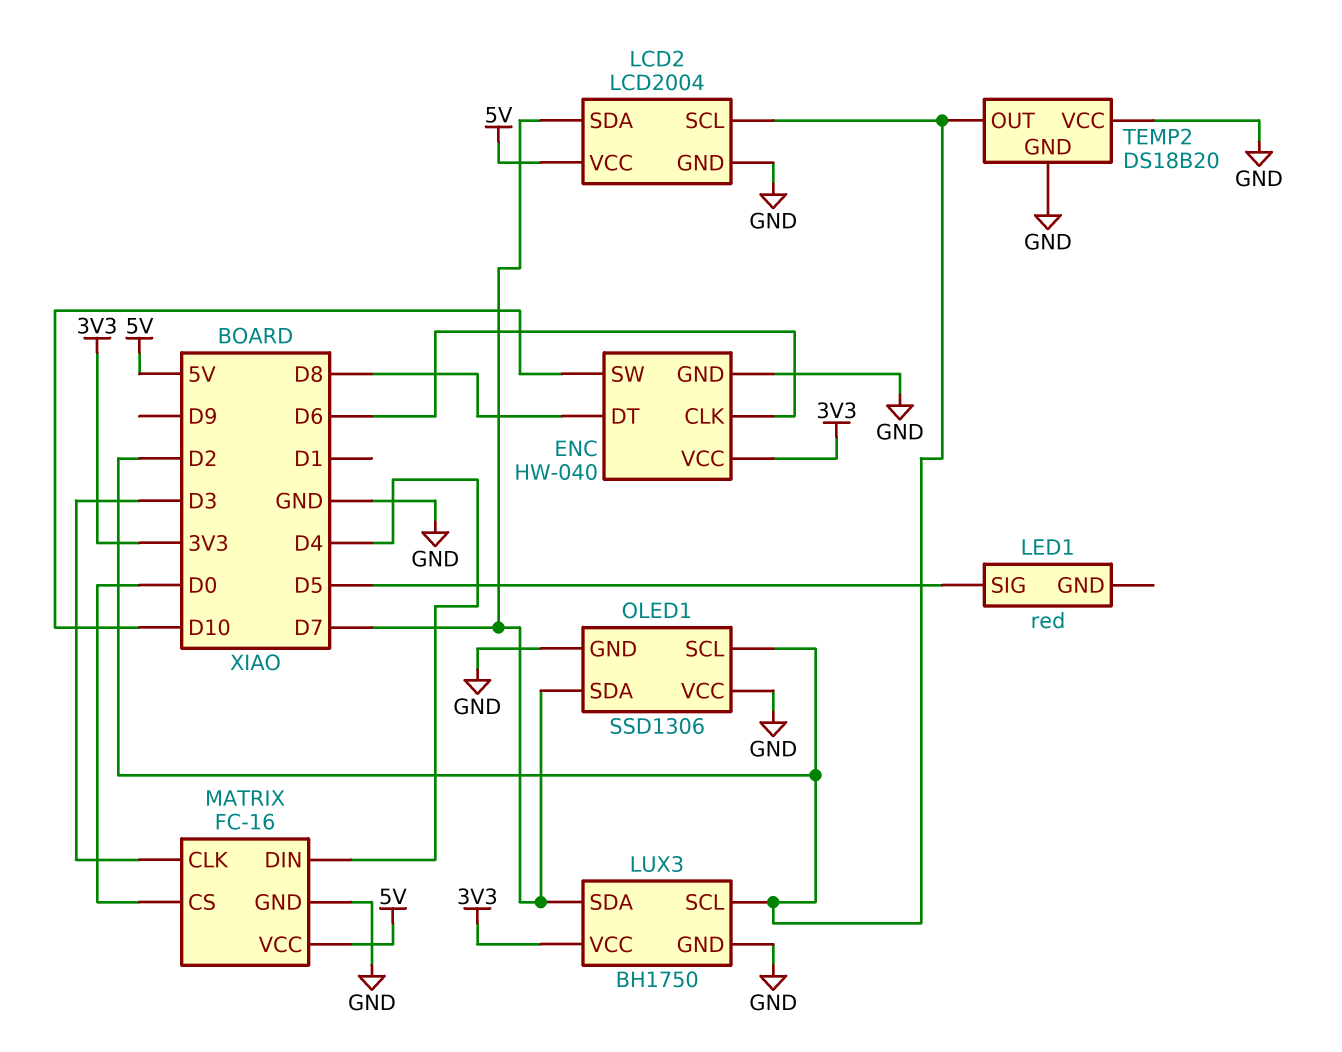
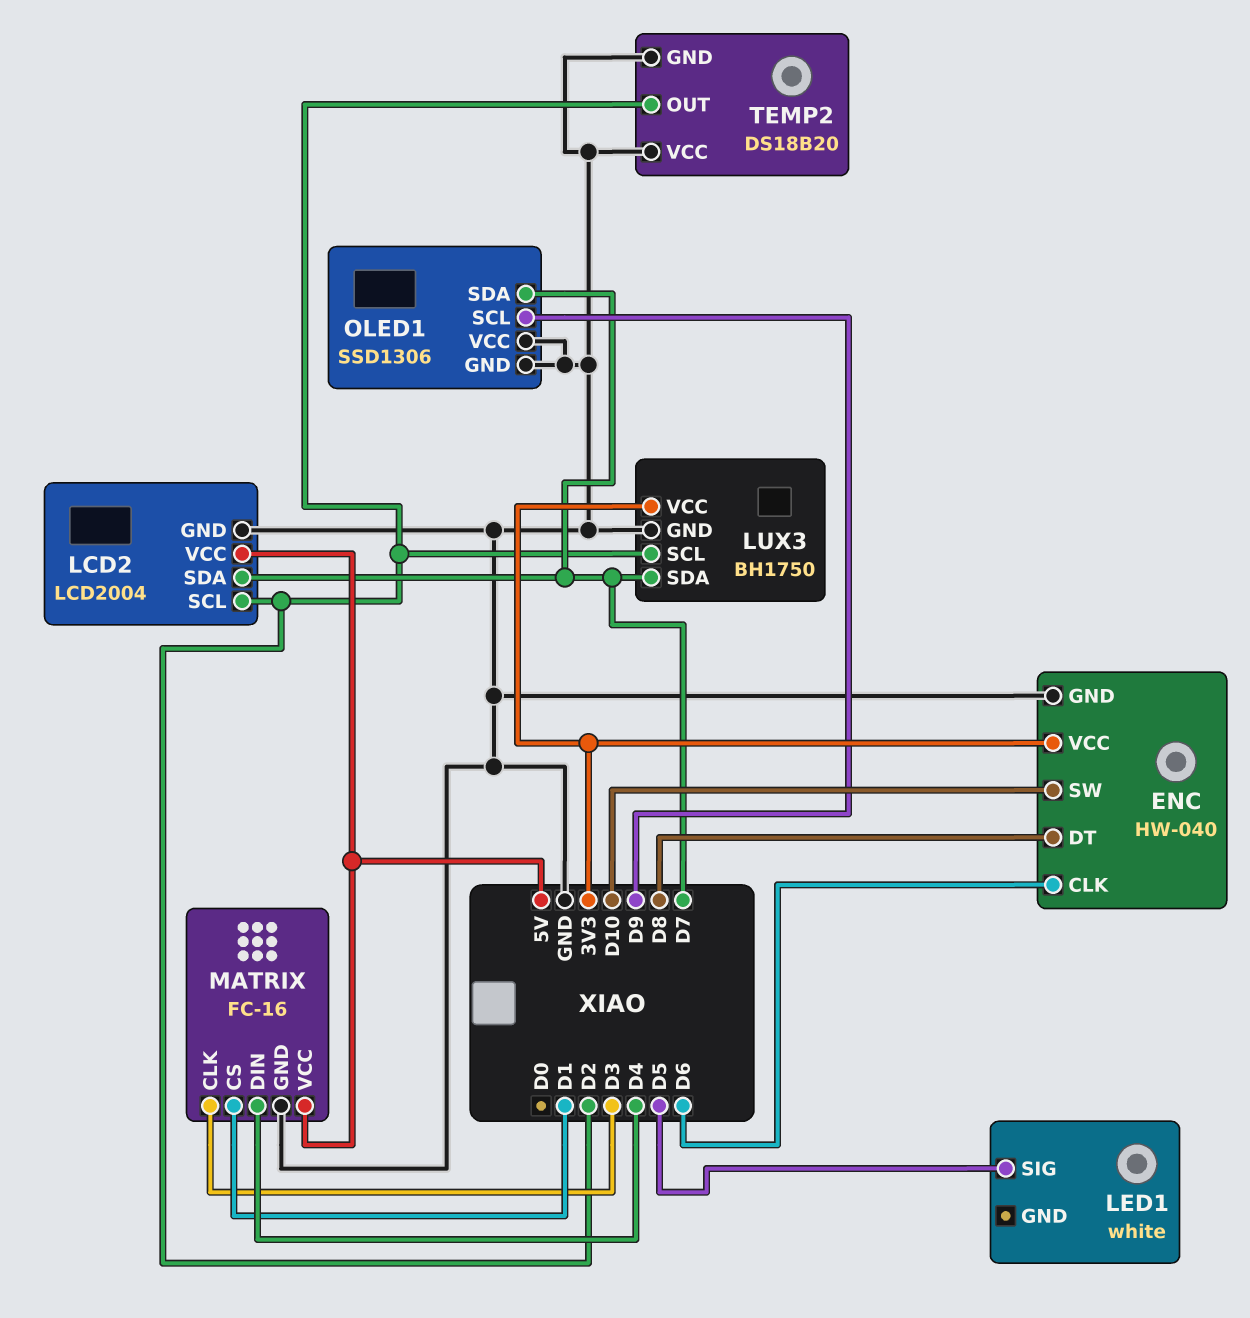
LED1: red -> white
MATRIX pin CS: D0 -> D1
OLED1 pin SCL: D2 -> D9

